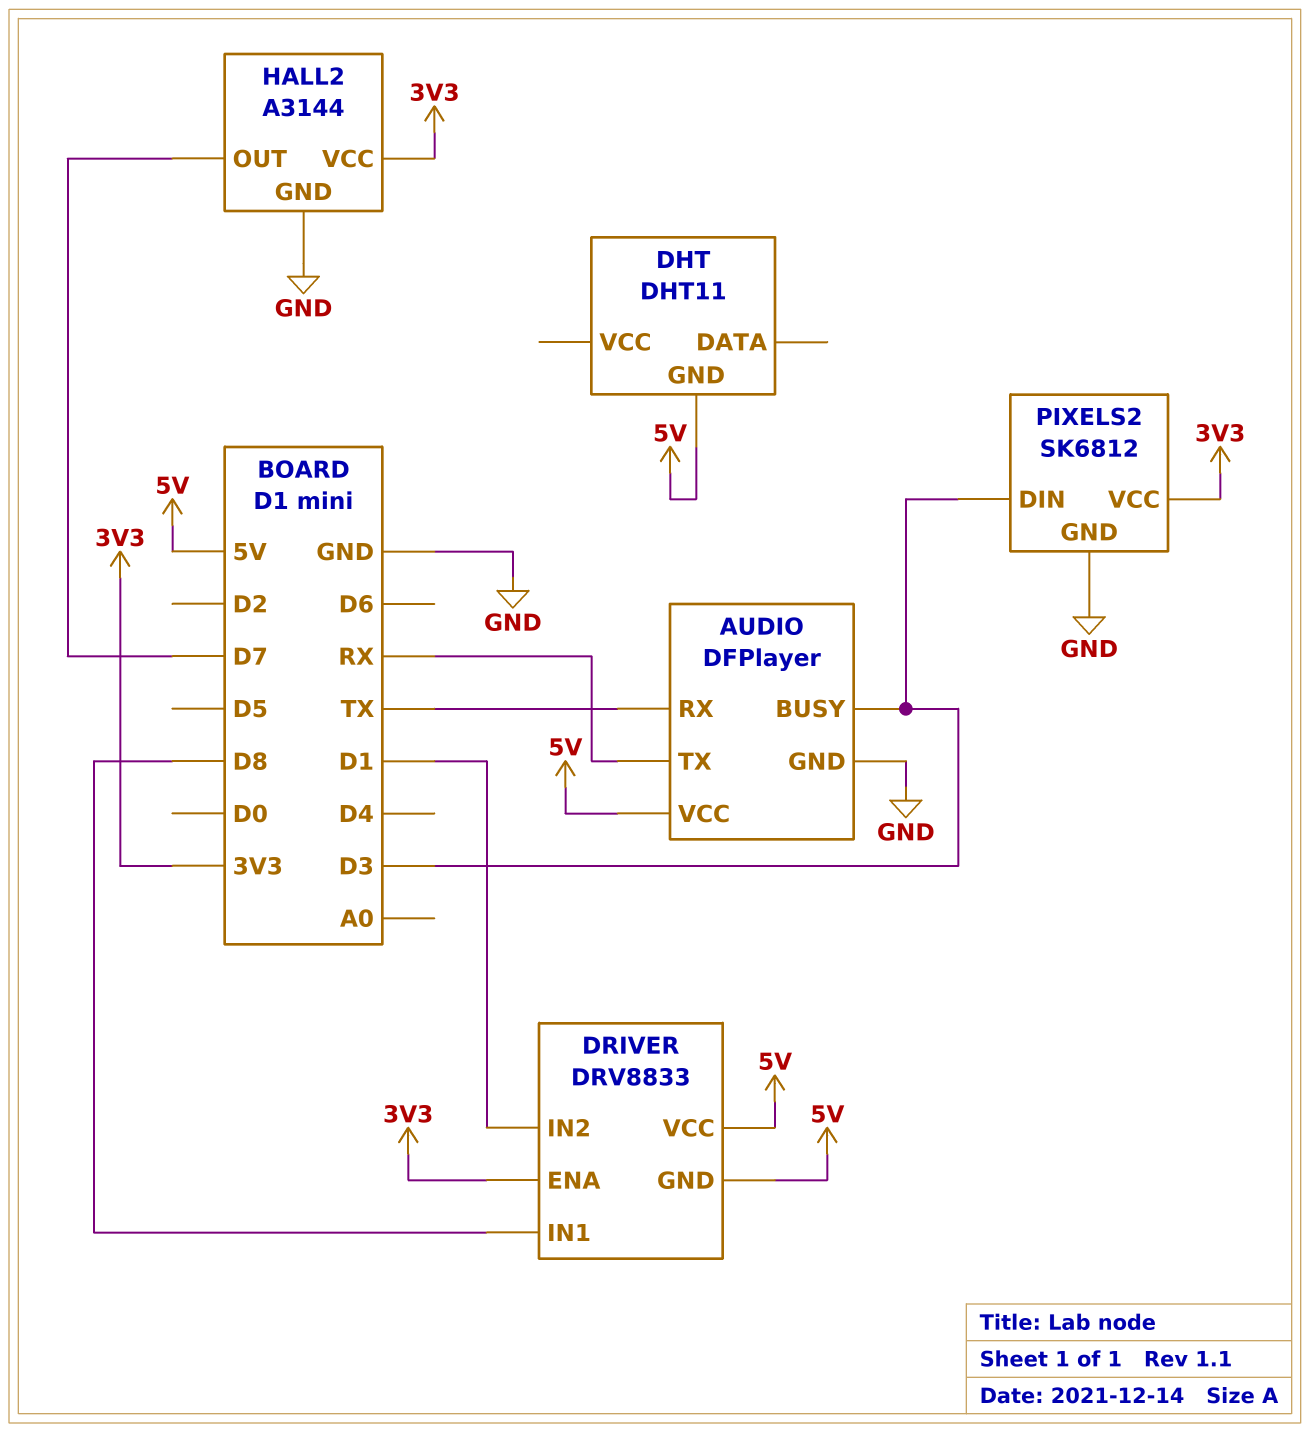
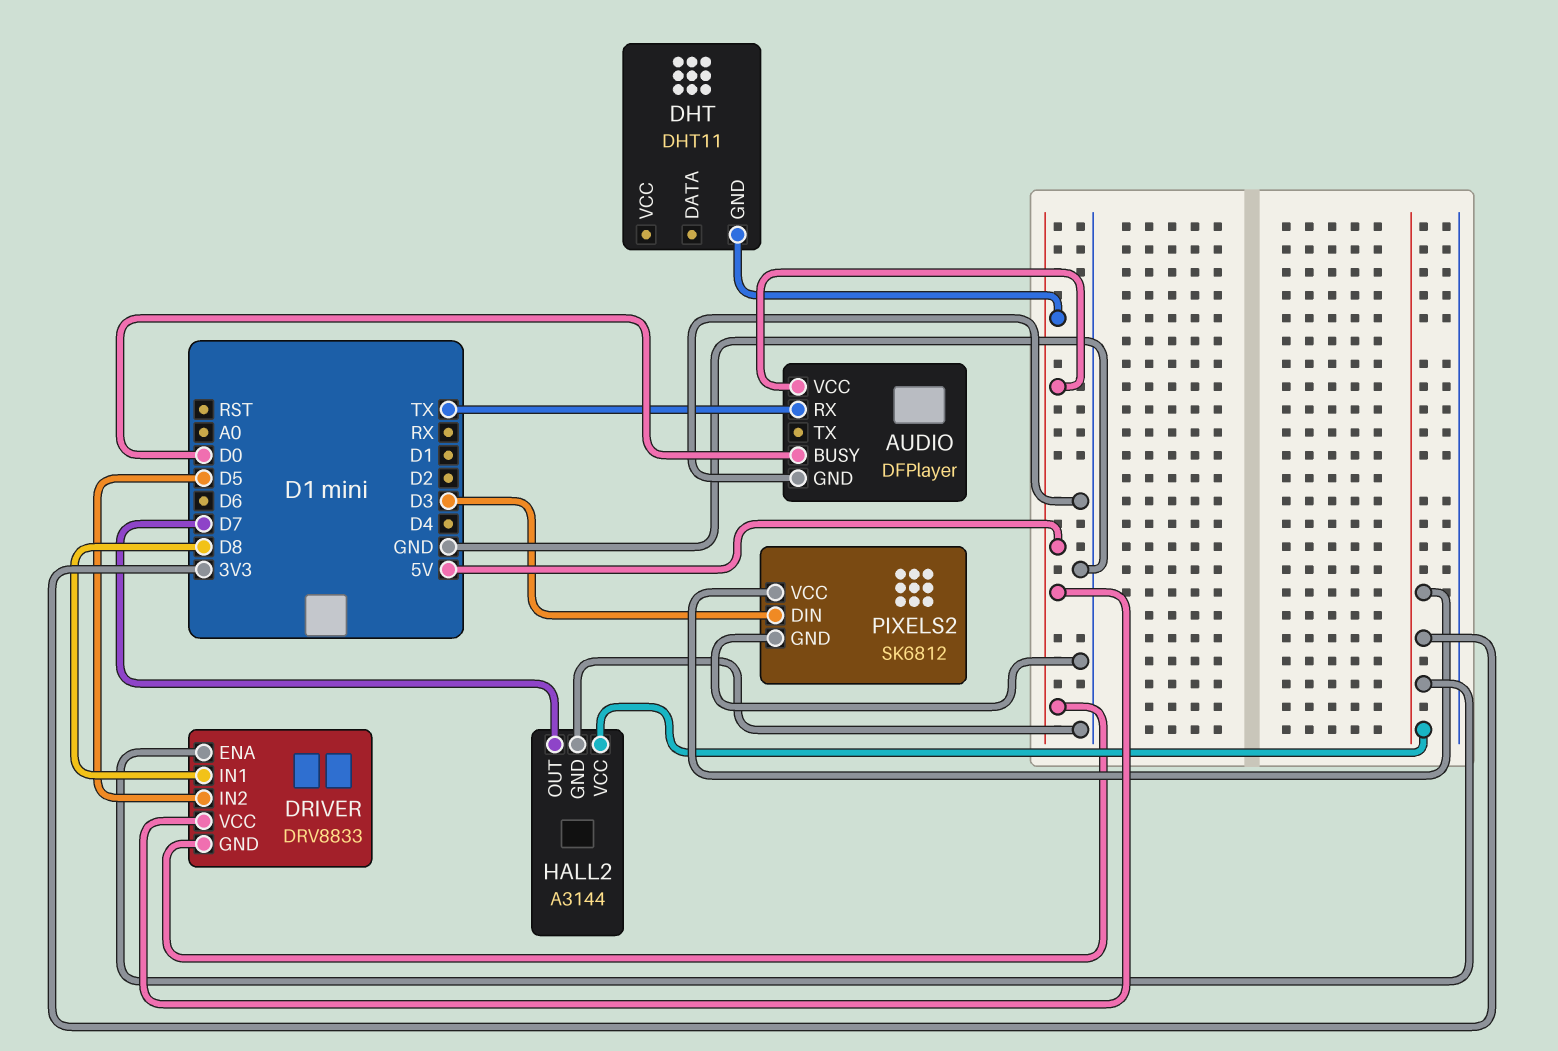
AUDIO pin BUSY: D3 -> D0
AUDIO pin TX: RX -> none
DRIVER pin IN2: D1 -> D5

